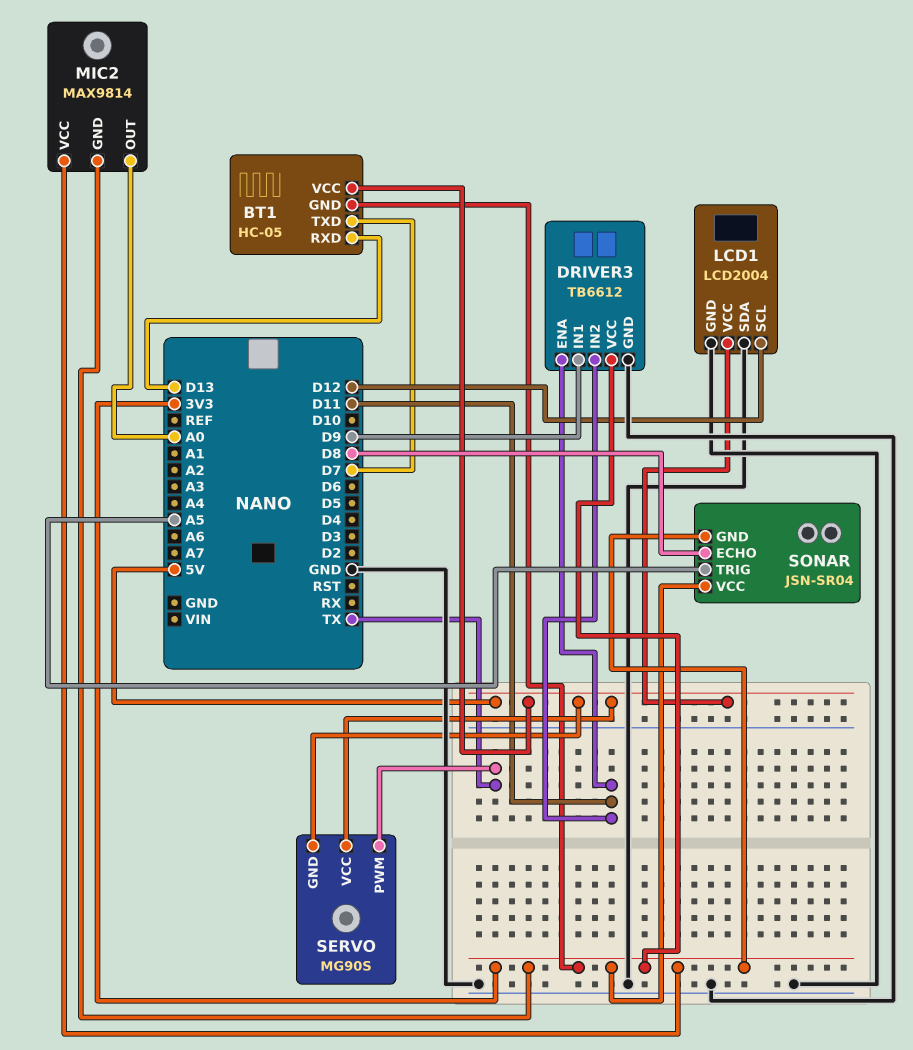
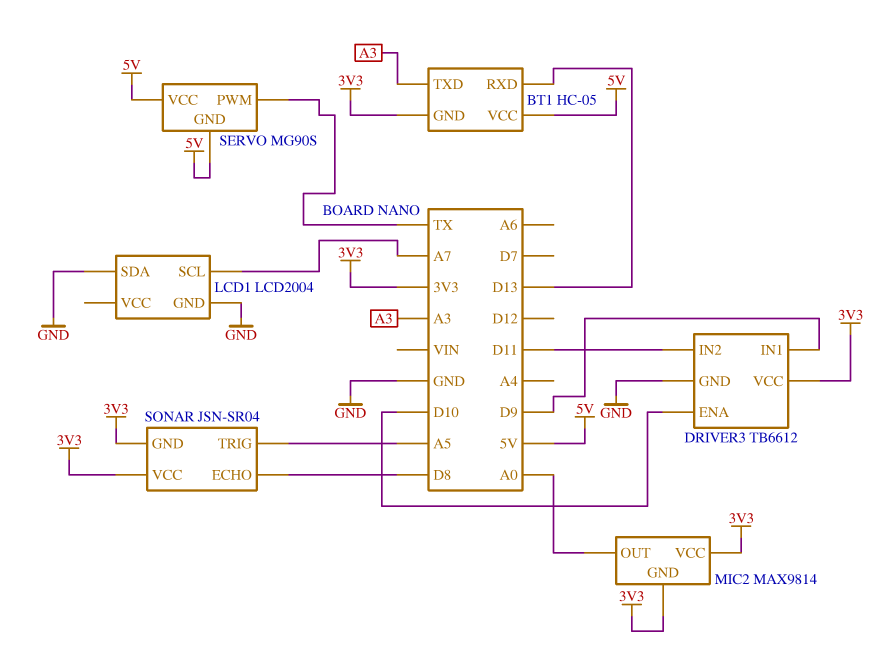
BT1 pin TXD: D7 -> A3
DRIVER3 pin ENA: D11 -> D10
LCD1 pin SCL: D12 -> A7
LCD1 pin VCC: 5V -> none

